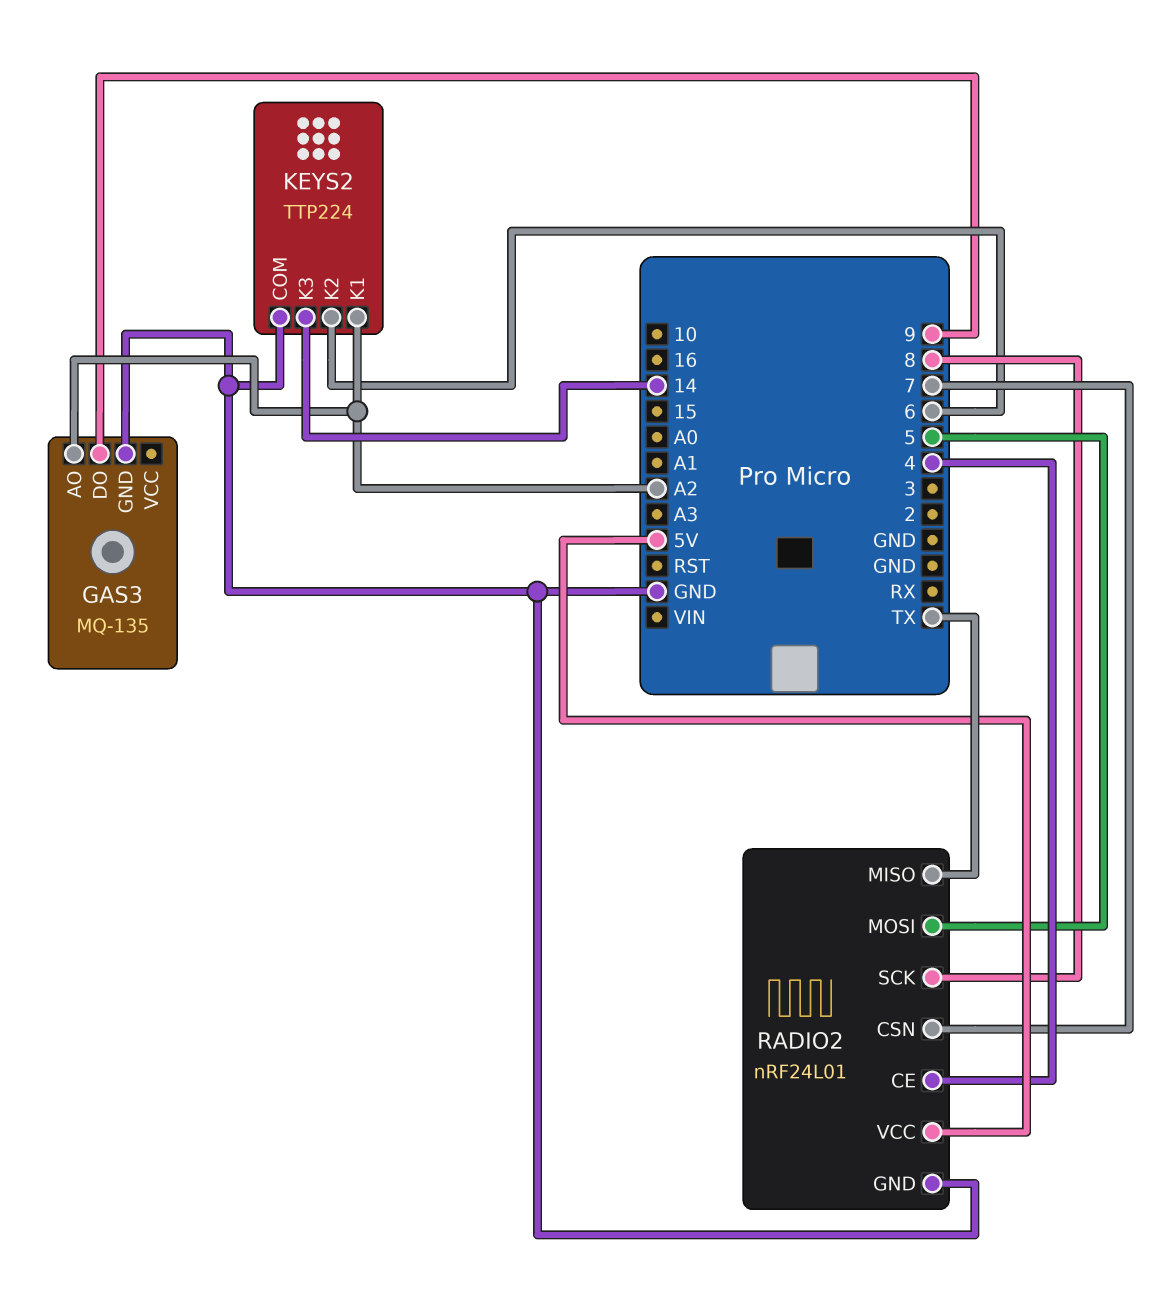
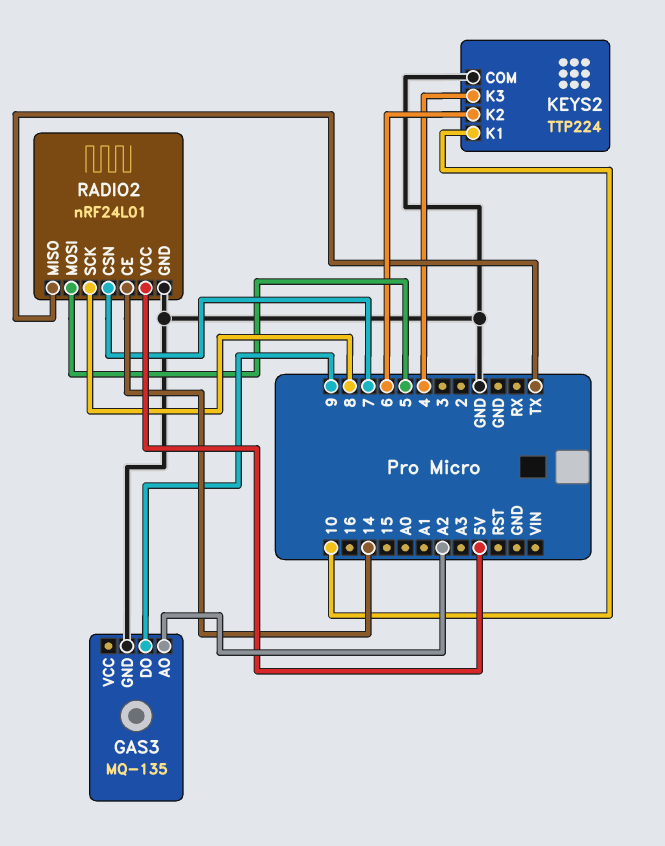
KEYS2 pin K1: A2 -> 10
KEYS2 pin K3: 14 -> 4
RADIO2 pin CE: 4 -> 14

